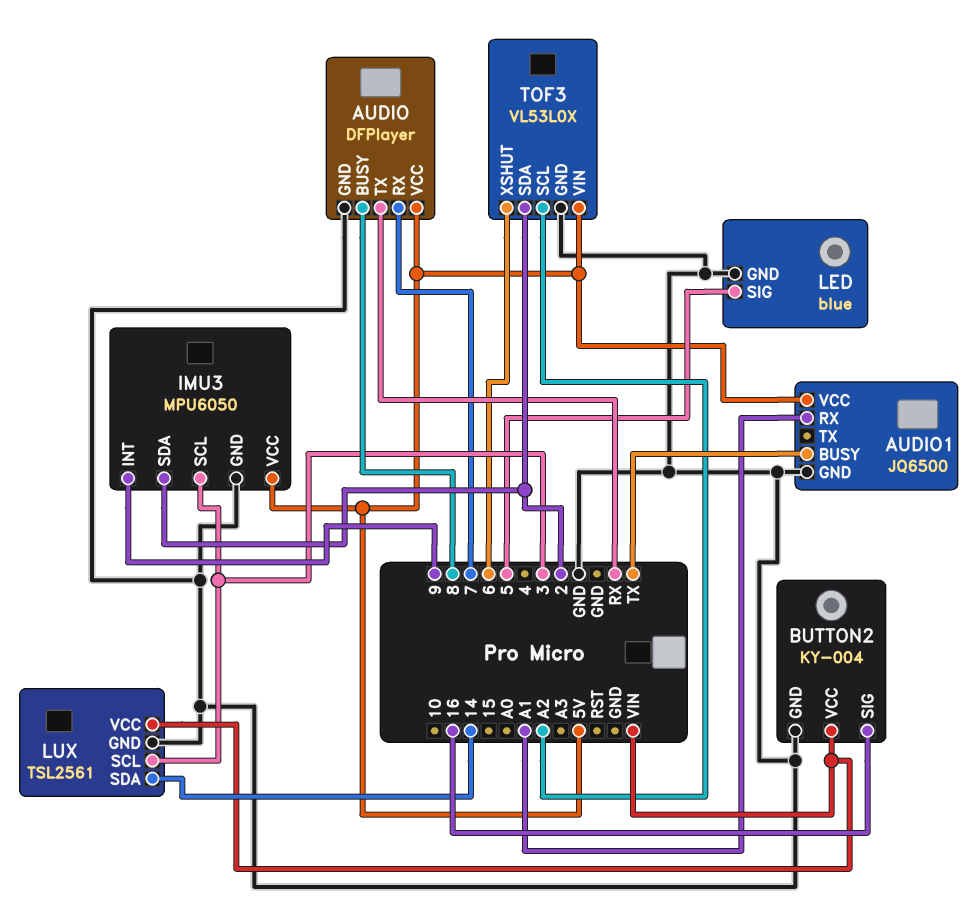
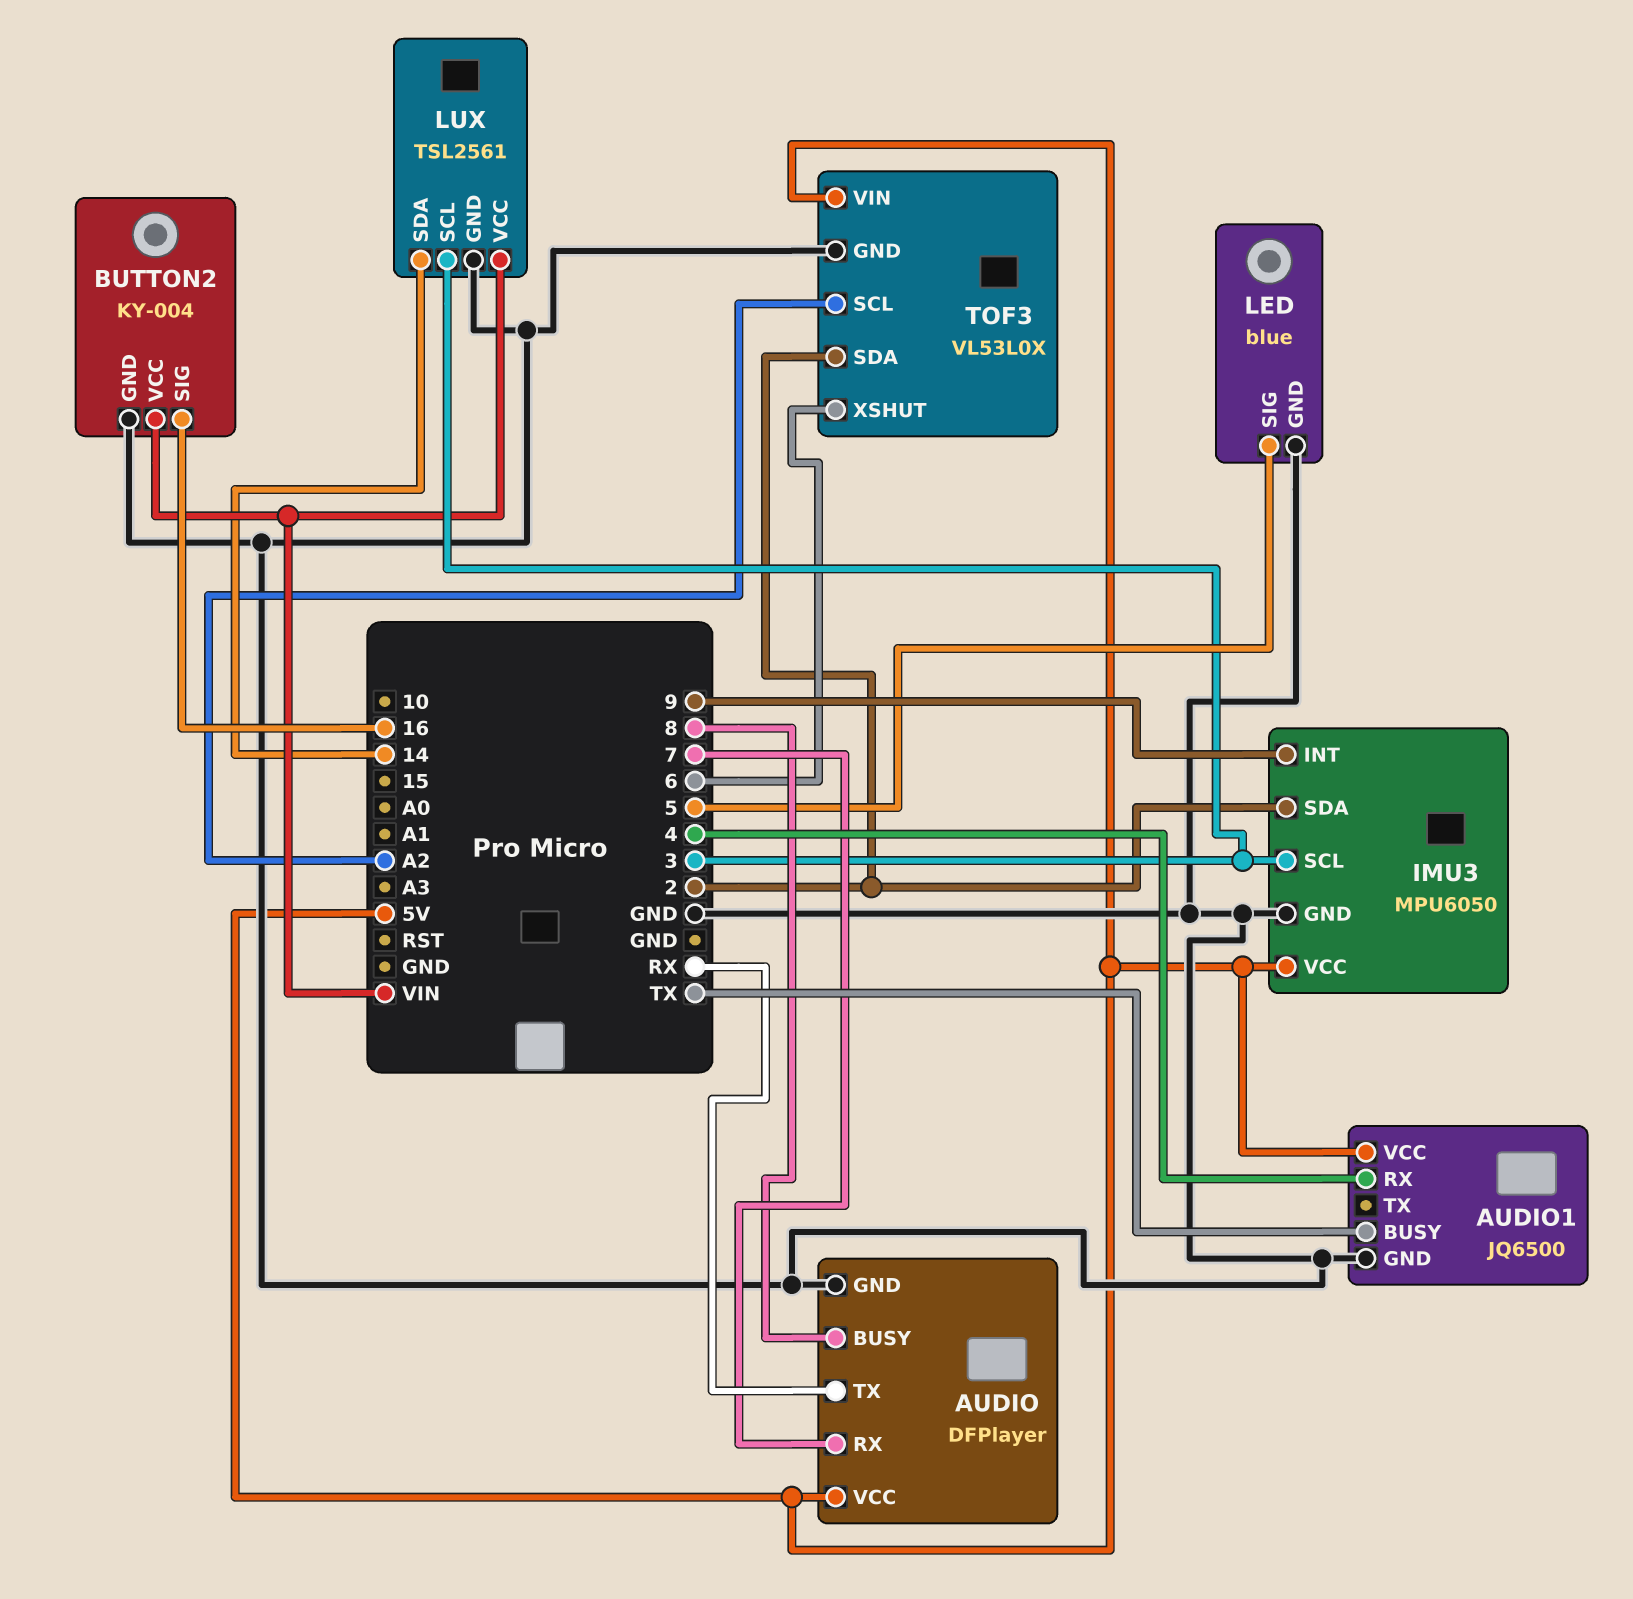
AUDIO1 pin RX: A1 -> 4

